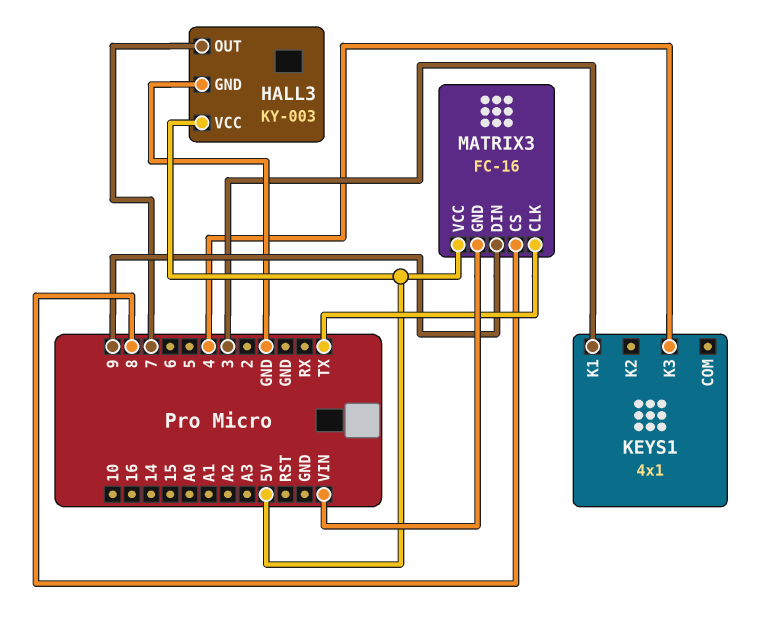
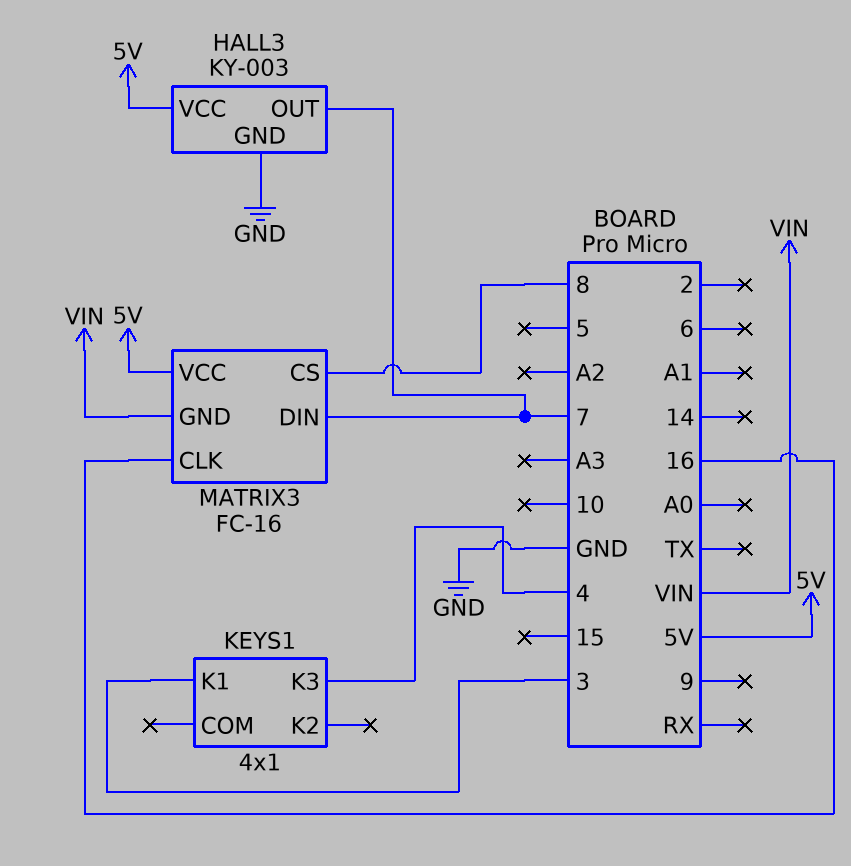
MATRIX3 pin CLK: TX -> 16
MATRIX3 pin DIN: 9 -> 7

